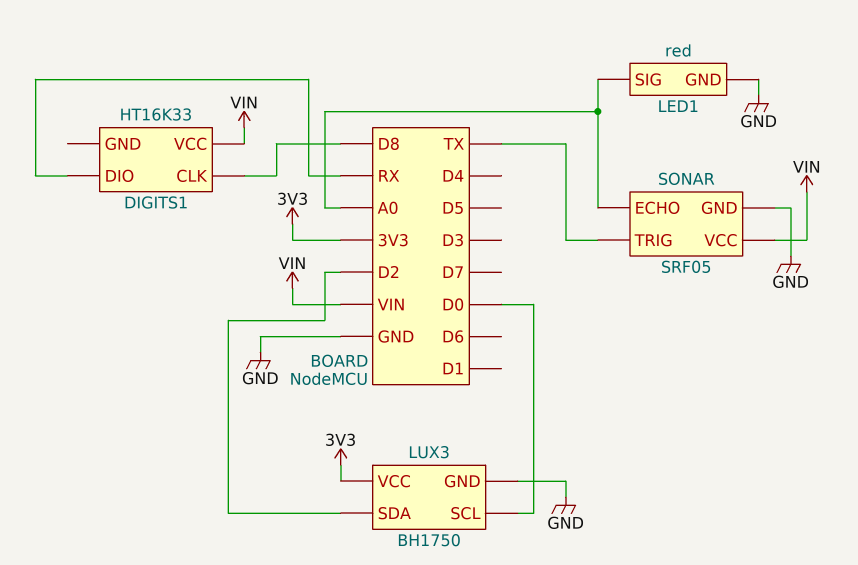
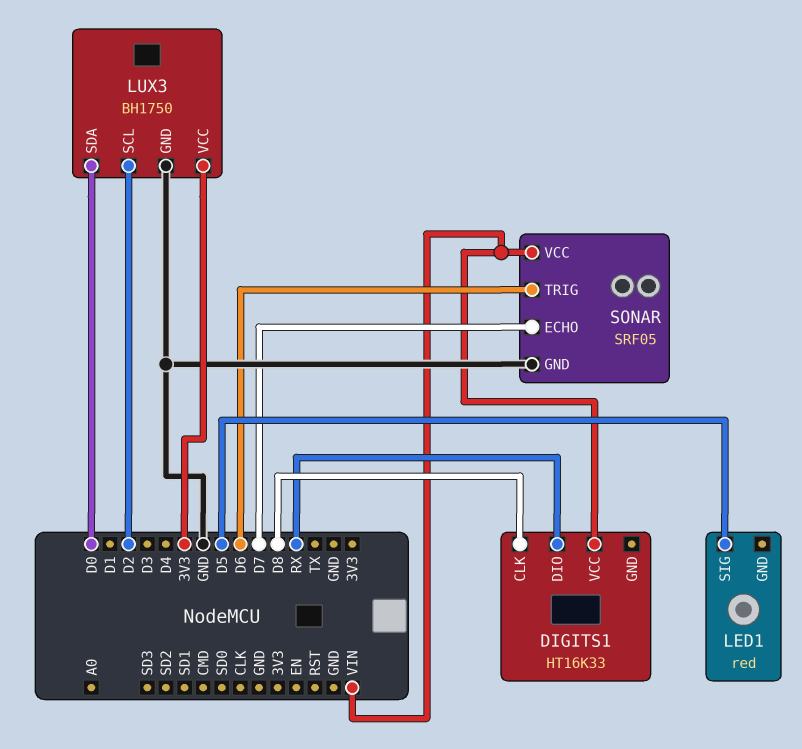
LED1 pin GND: GND -> none
LED1 pin SIG: A0 -> D5
LUX3 pin SCL: D0 -> D2
LUX3 pin SDA: D2 -> D0
SONAR pin ECHO: A0 -> D7
SONAR pin TRIG: TX -> D6

